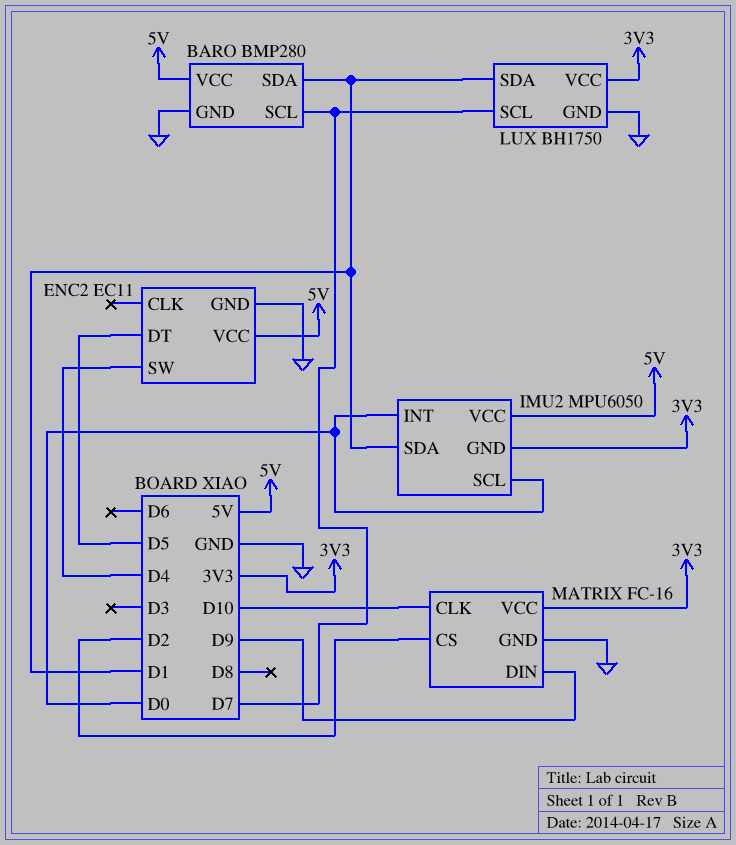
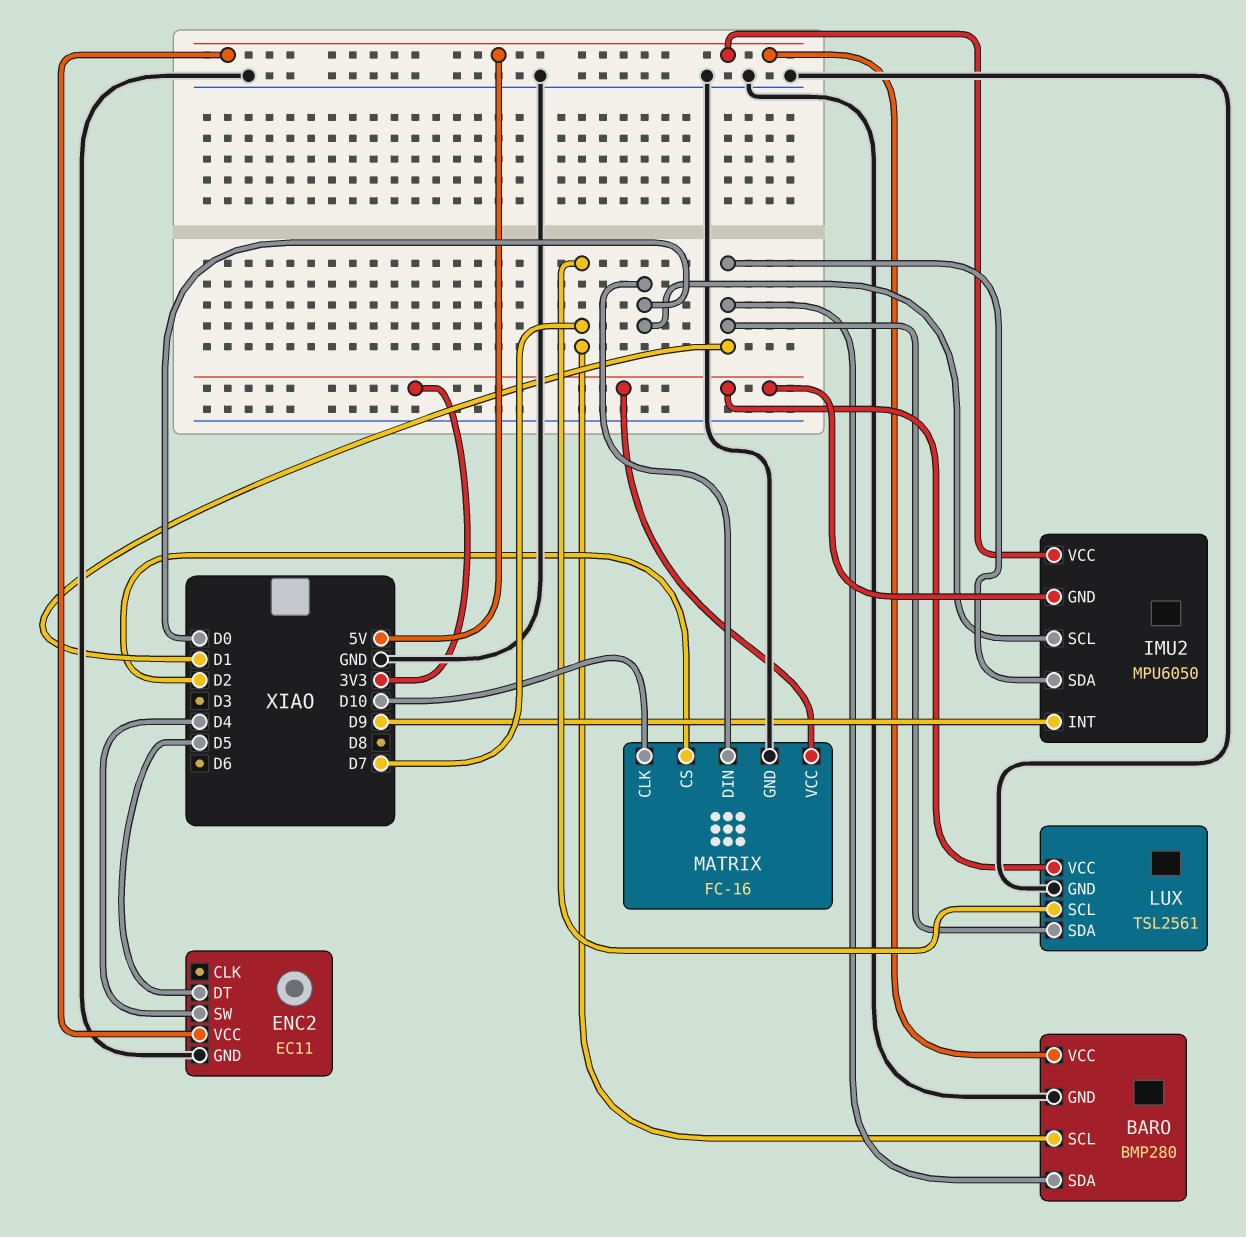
IMU2 pin INT: D0 -> D9
LUX: BH1750 -> TSL2561
MATRIX pin DIN: D9 -> D0

